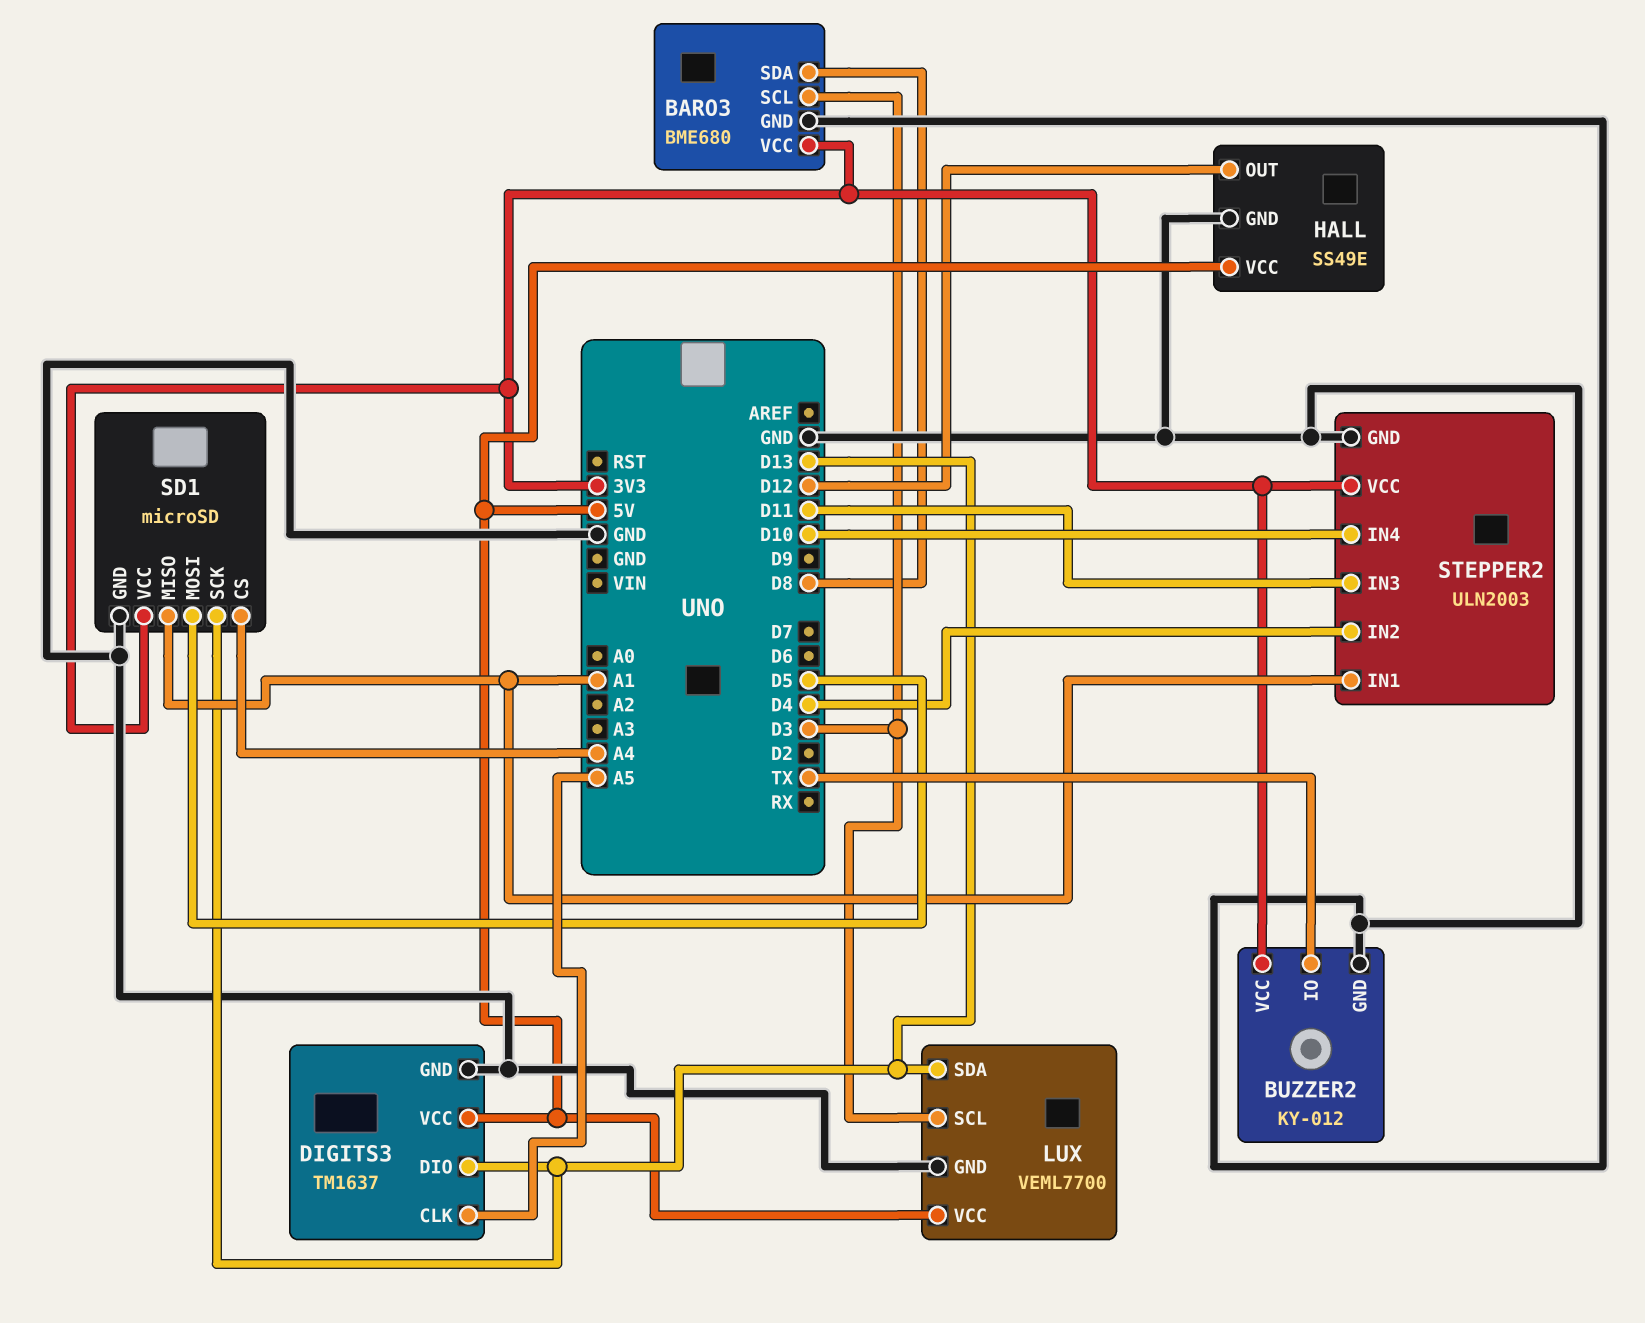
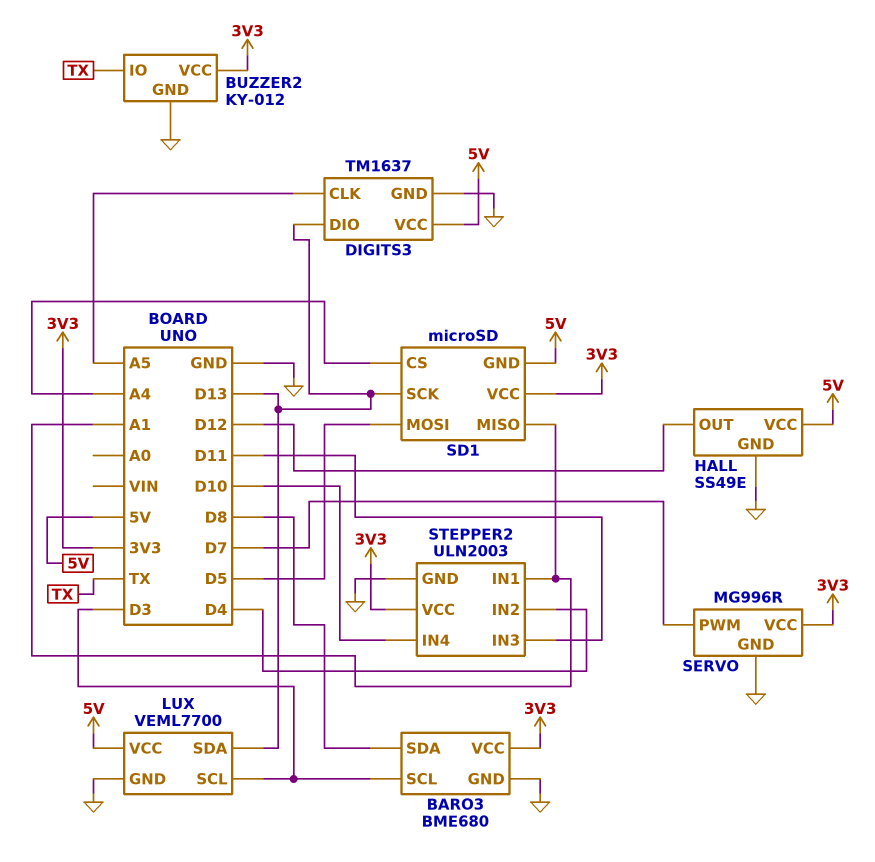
SD1 pin GND: GND -> 5V
SERVO: none -> MG996R
SERVO pin GND: none -> GND
SERVO pin PWM: none -> D7
SERVO pin VCC: none -> 3V3

